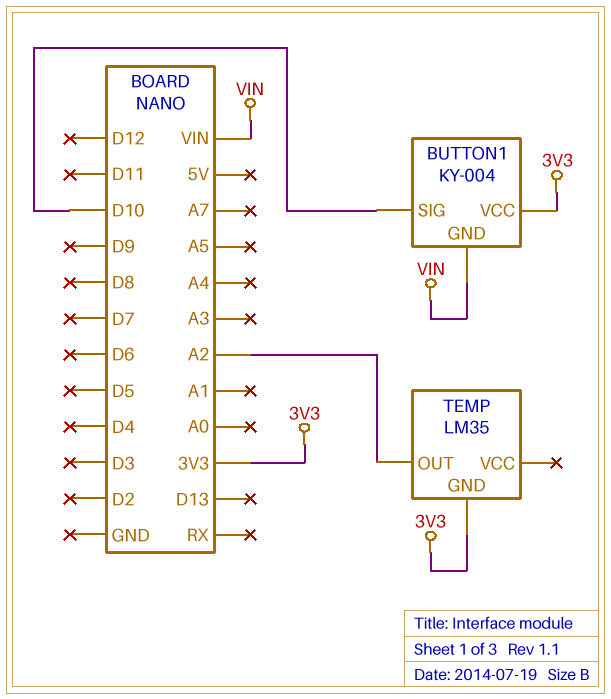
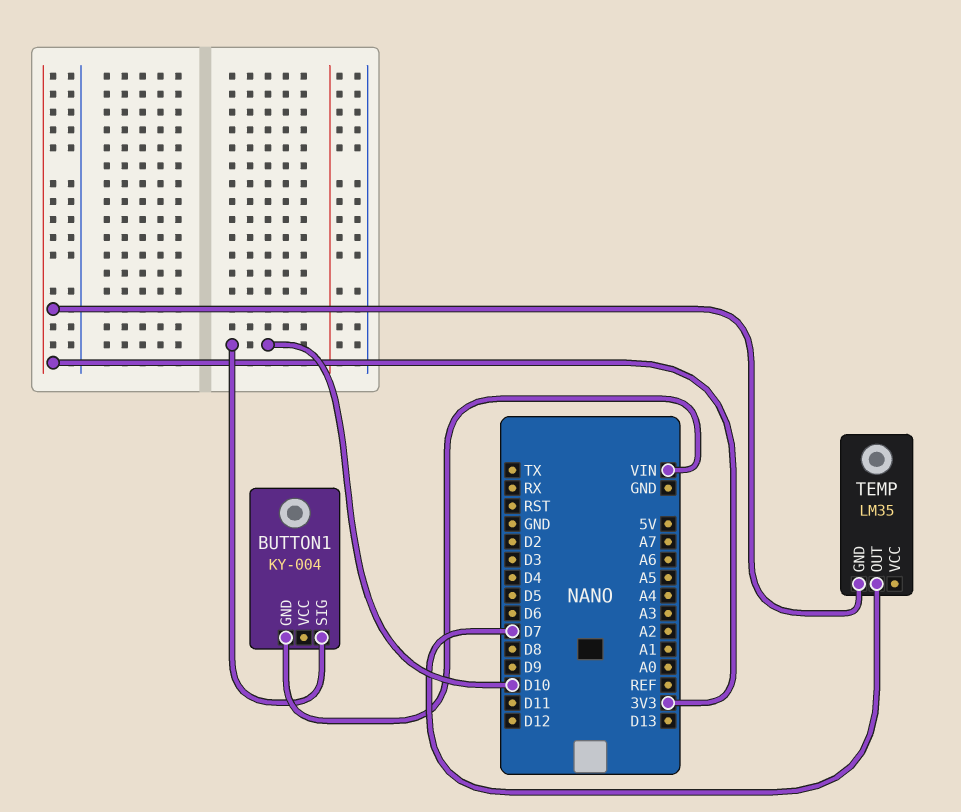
BUTTON1 pin VCC: 3V3 -> none
TEMP pin OUT: A2 -> D7

